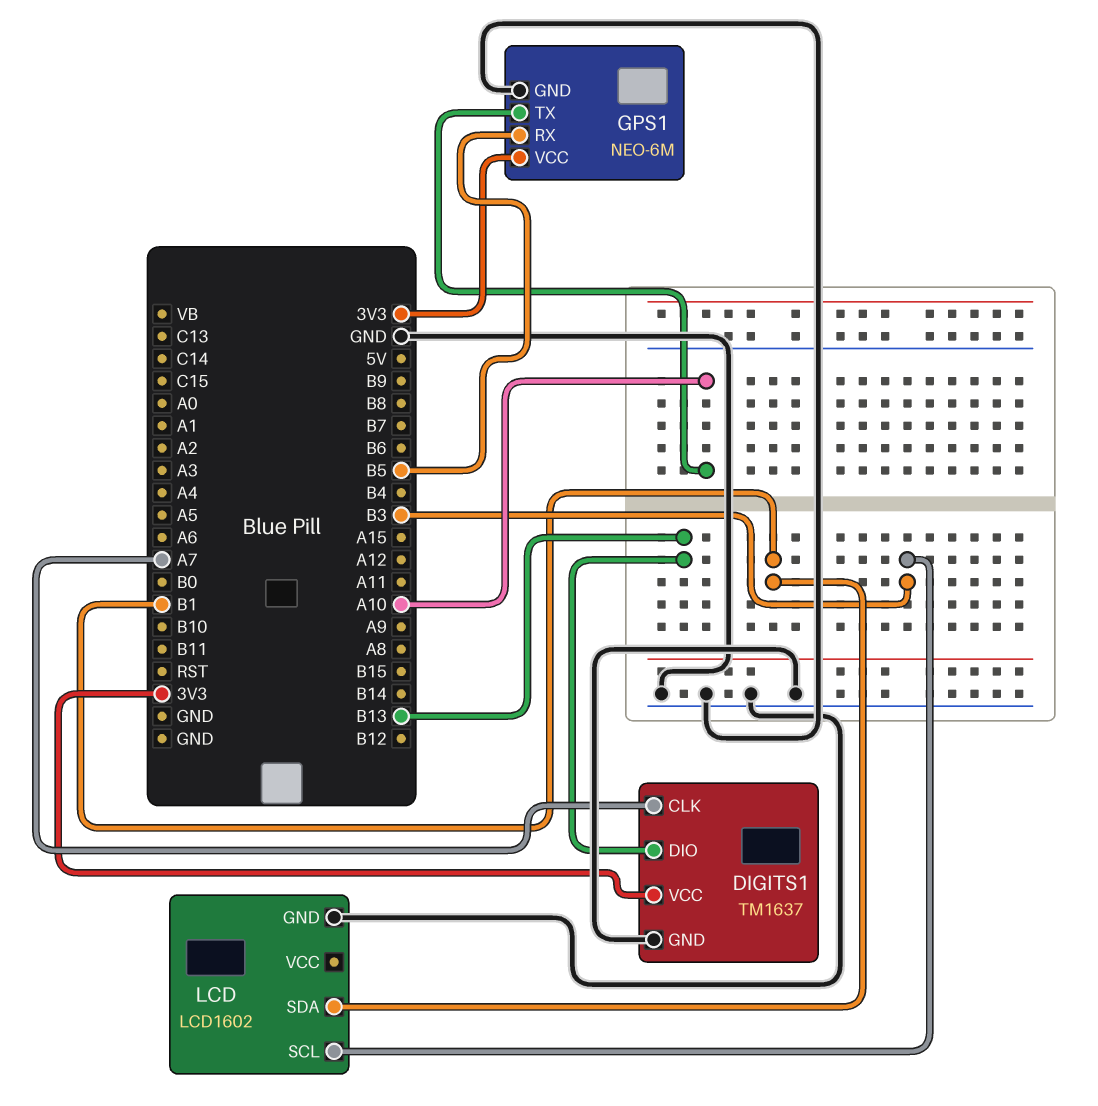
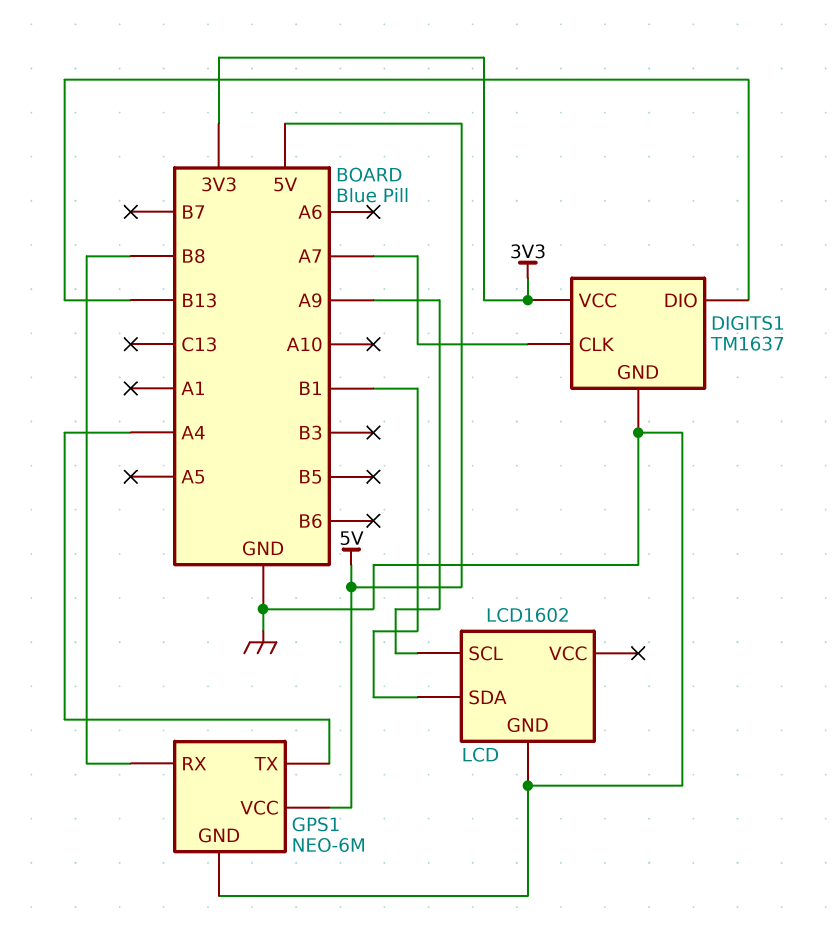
GPS1 pin RX: B5 -> B8
GPS1 pin TX: A10 -> A4
GPS1 pin VCC: 3V3 -> 5V
LCD pin SCL: B3 -> A9

